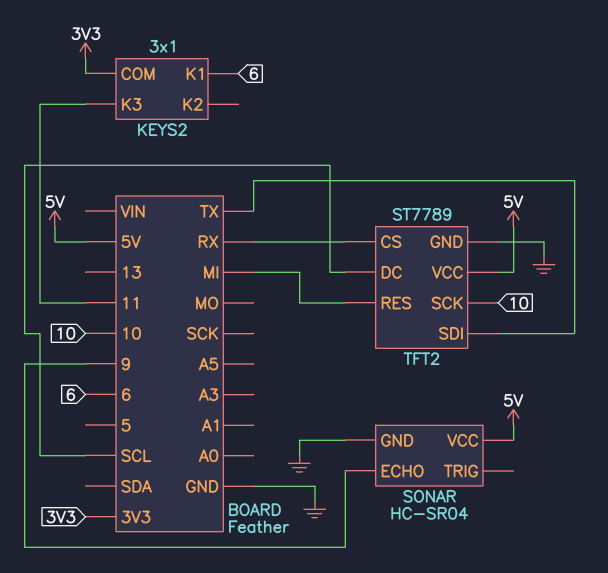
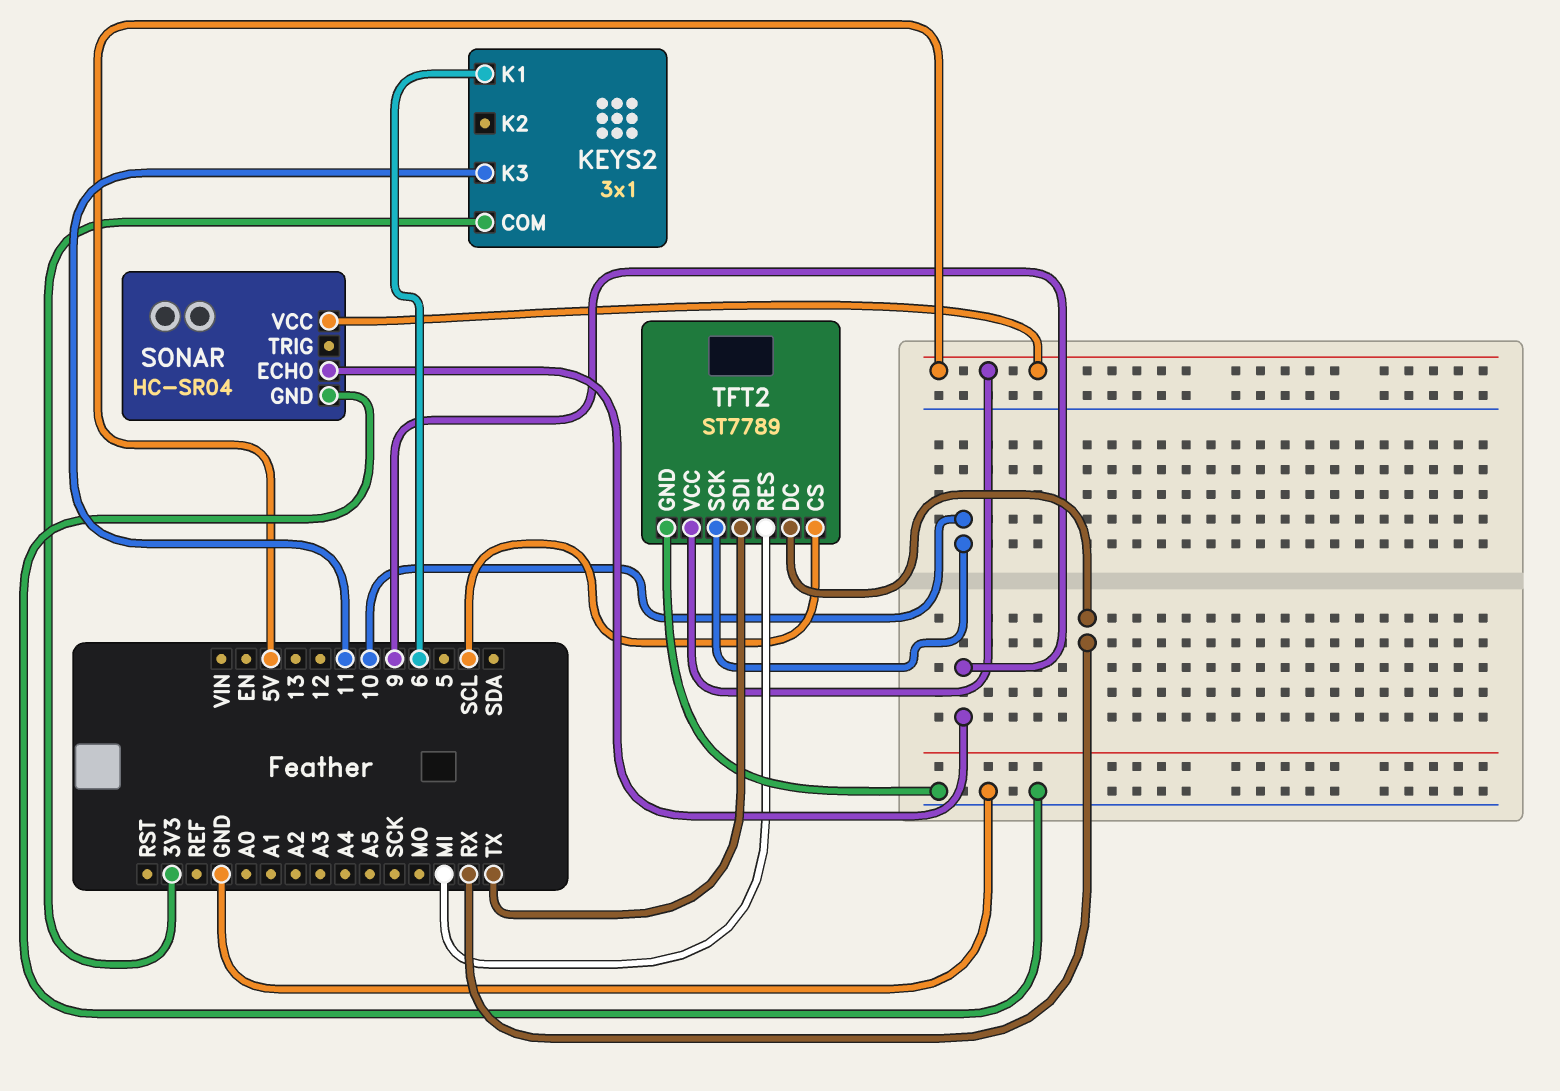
TFT2 pin CS: RX -> SCL
TFT2 pin DC: SCL -> RX

